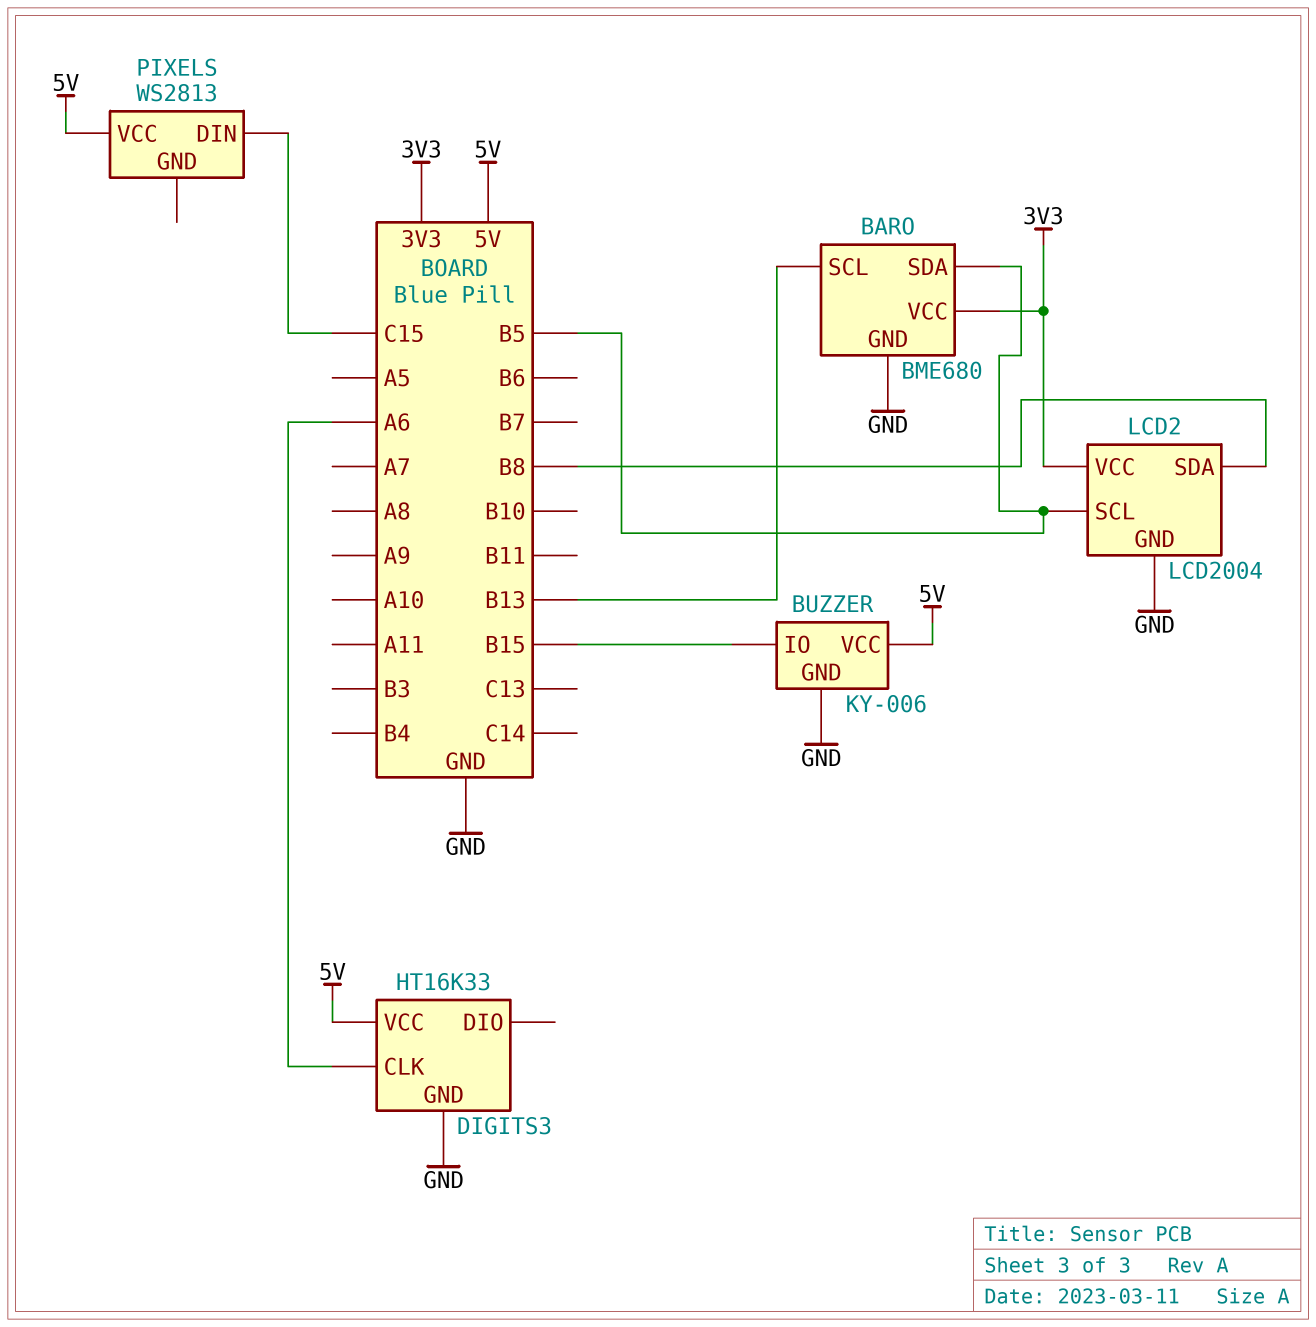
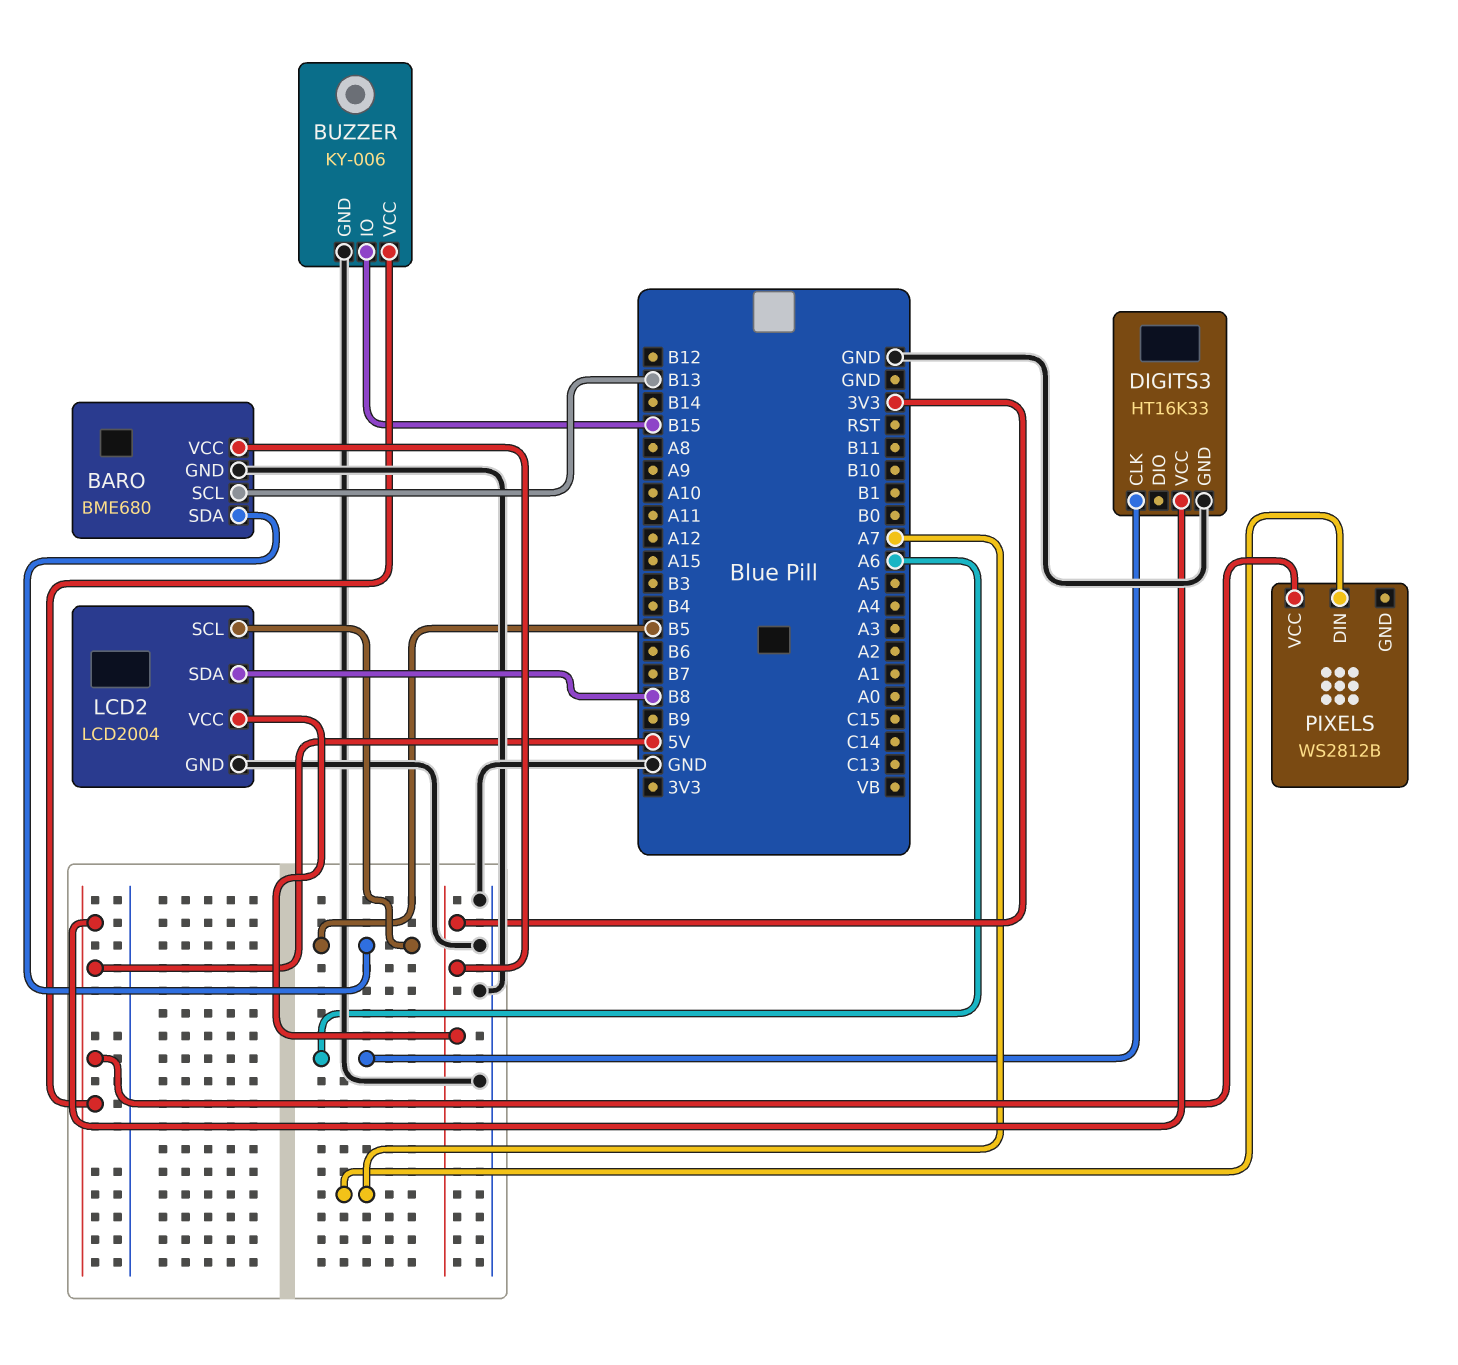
PIXELS: WS2813 -> WS2812B
PIXELS pin DIN: C15 -> A7

